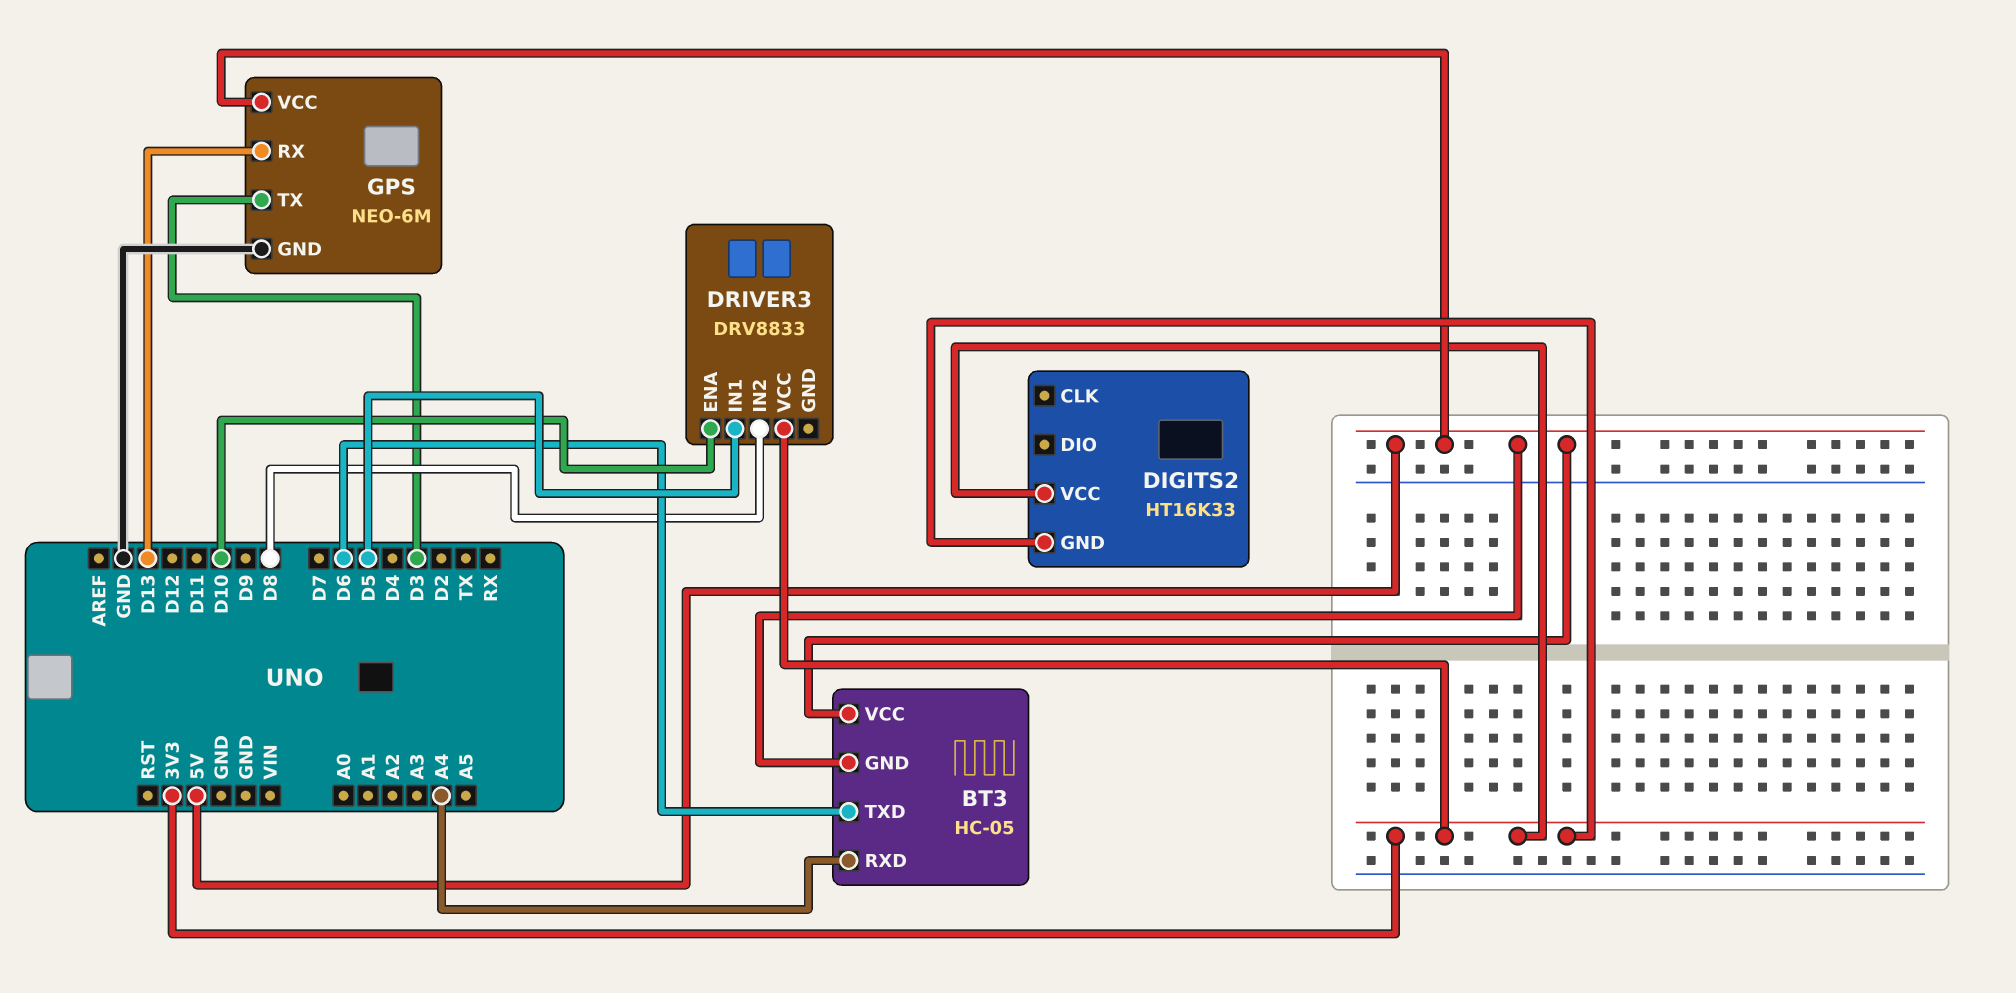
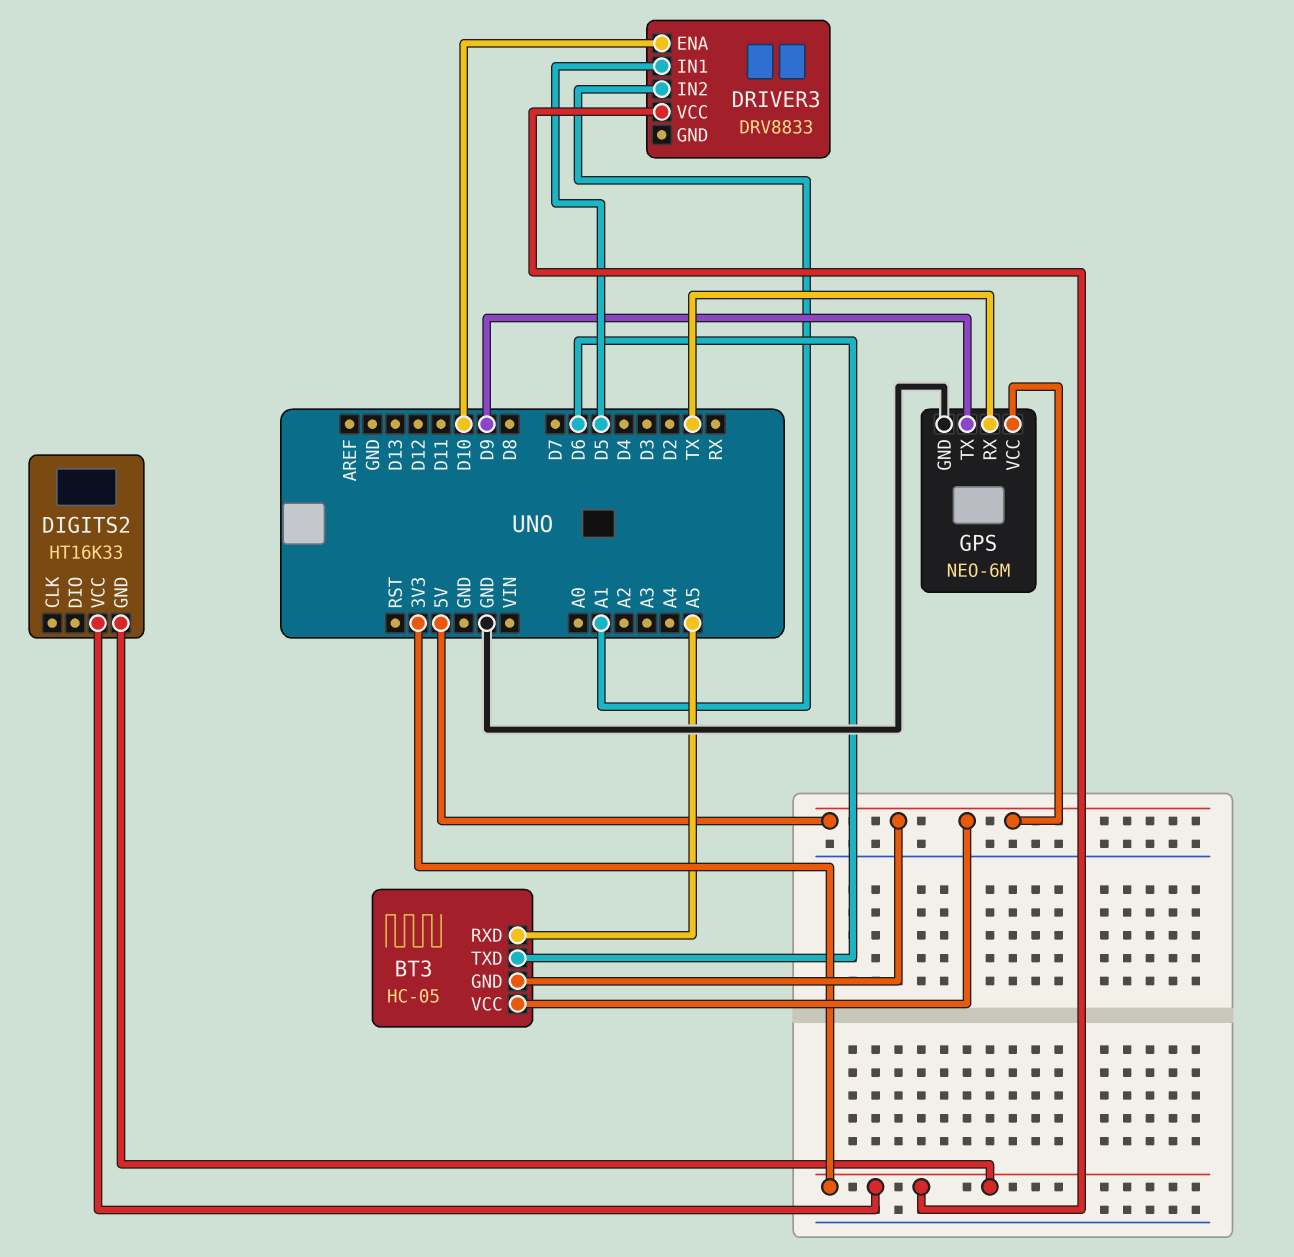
BT3 pin RXD: A4 -> A5
DRIVER3 pin IN2: D8 -> A1
GPS pin RX: D13 -> TX
GPS pin TX: D3 -> D9

